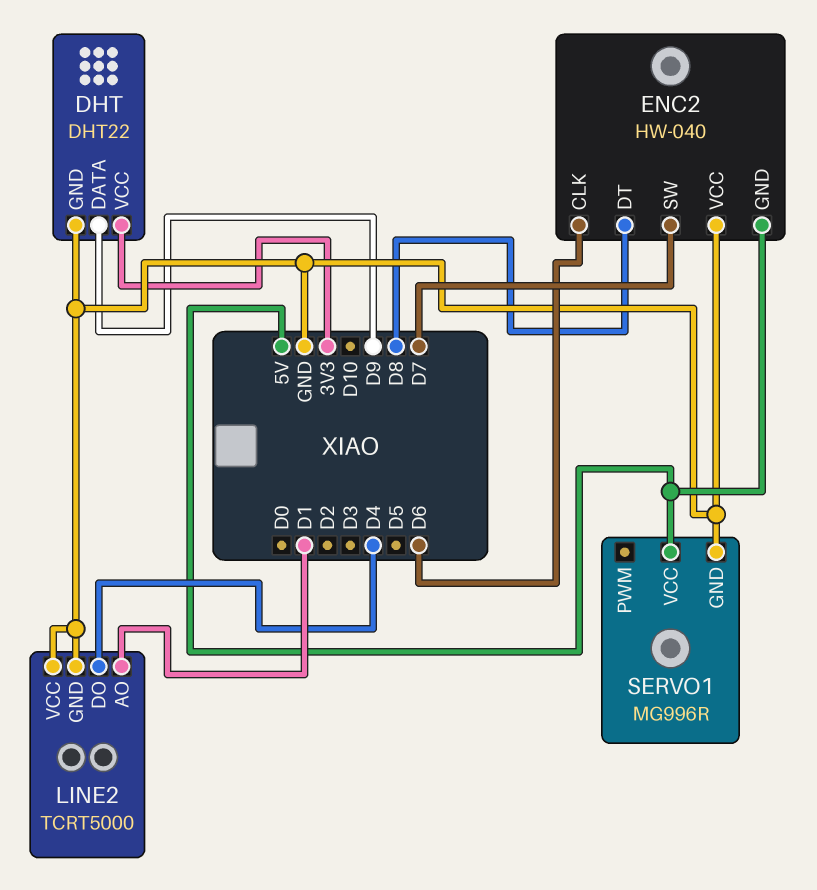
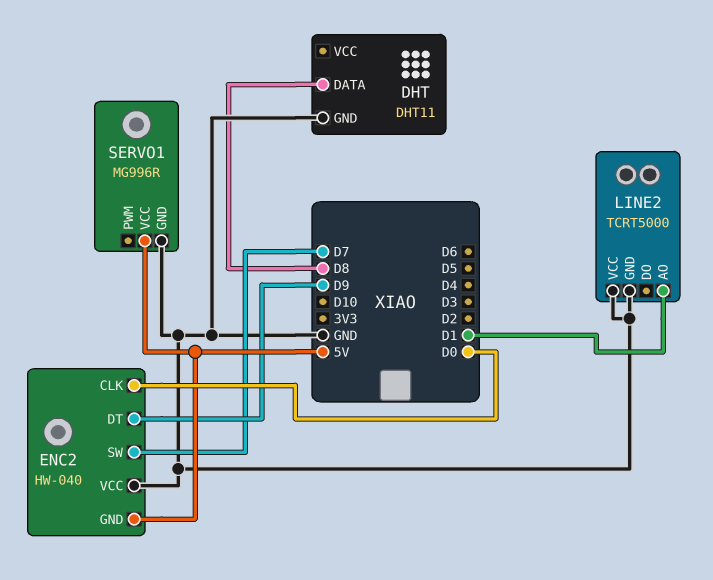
DHT: DHT22 -> DHT11
DHT pin DATA: D9 -> D8
DHT pin VCC: 3V3 -> none
ENC2 pin CLK: D6 -> D0
ENC2 pin DT: D8 -> D9
LINE2 pin DO: D4 -> none

